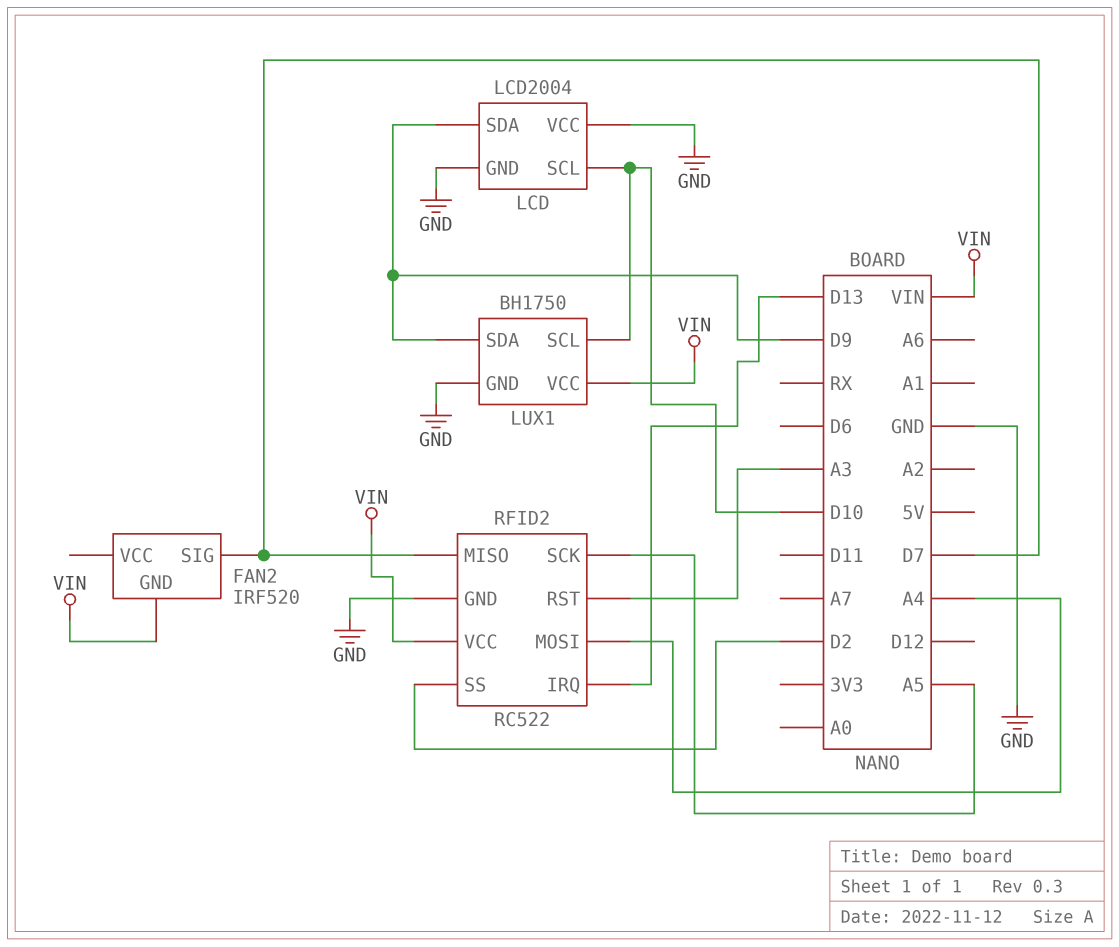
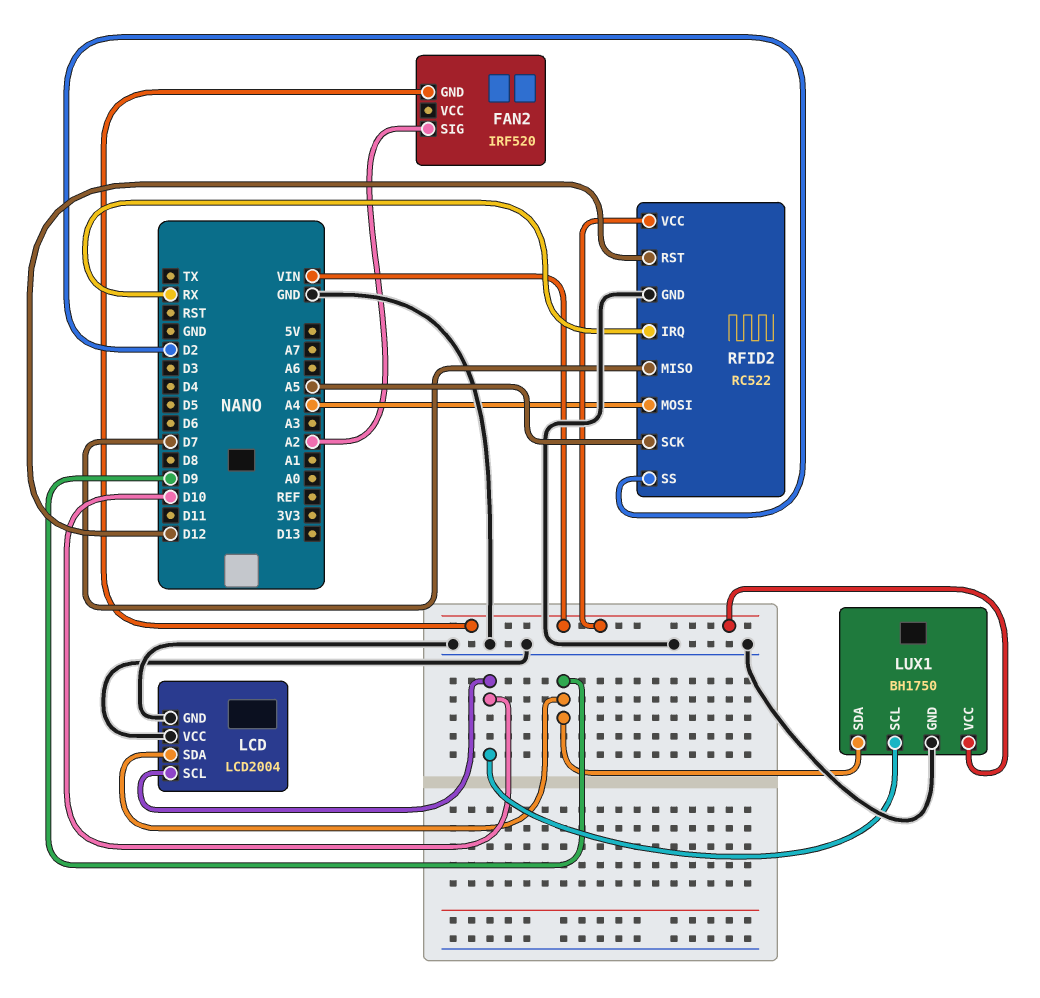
FAN2 pin SIG: D7 -> A2
RFID2 pin IRQ: D13 -> RX
RFID2 pin RST: A3 -> D12

